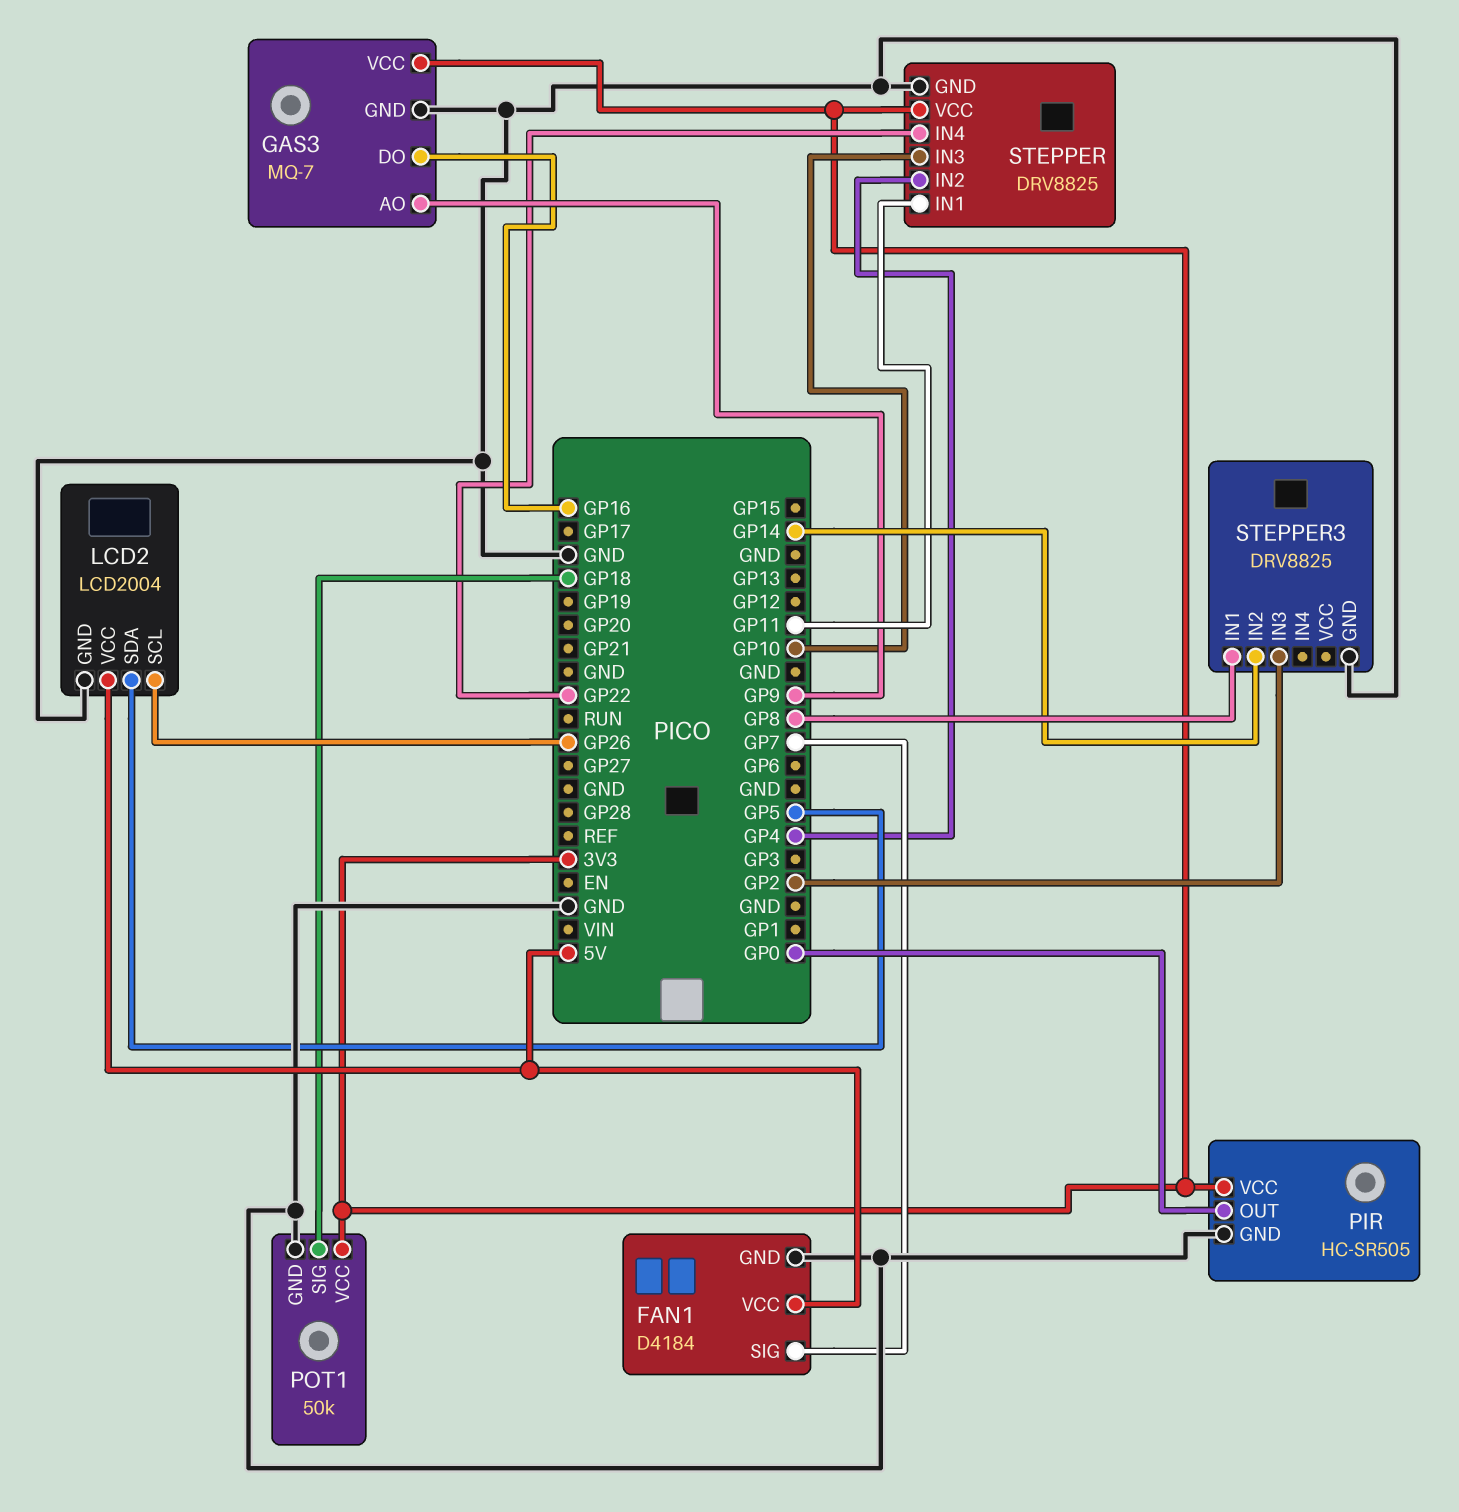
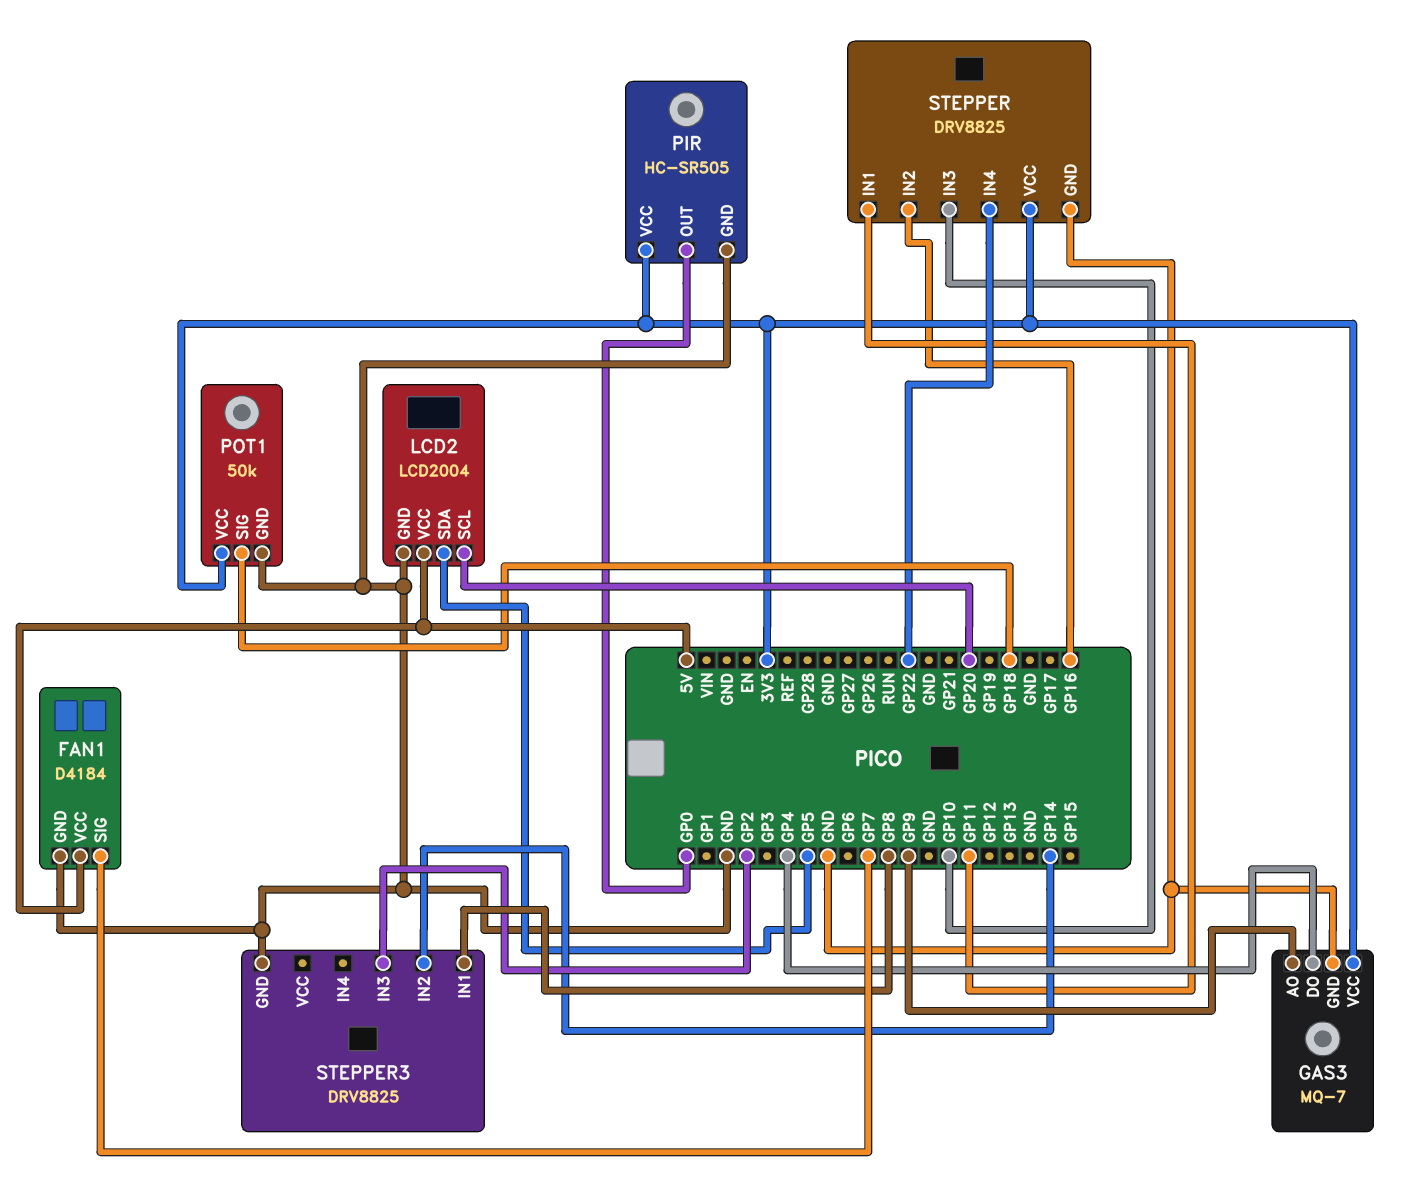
GAS3 pin DO: GP16 -> GP4
LCD2 pin SCL: GP26 -> GP20
STEPPER pin IN2: GP4 -> GP16

